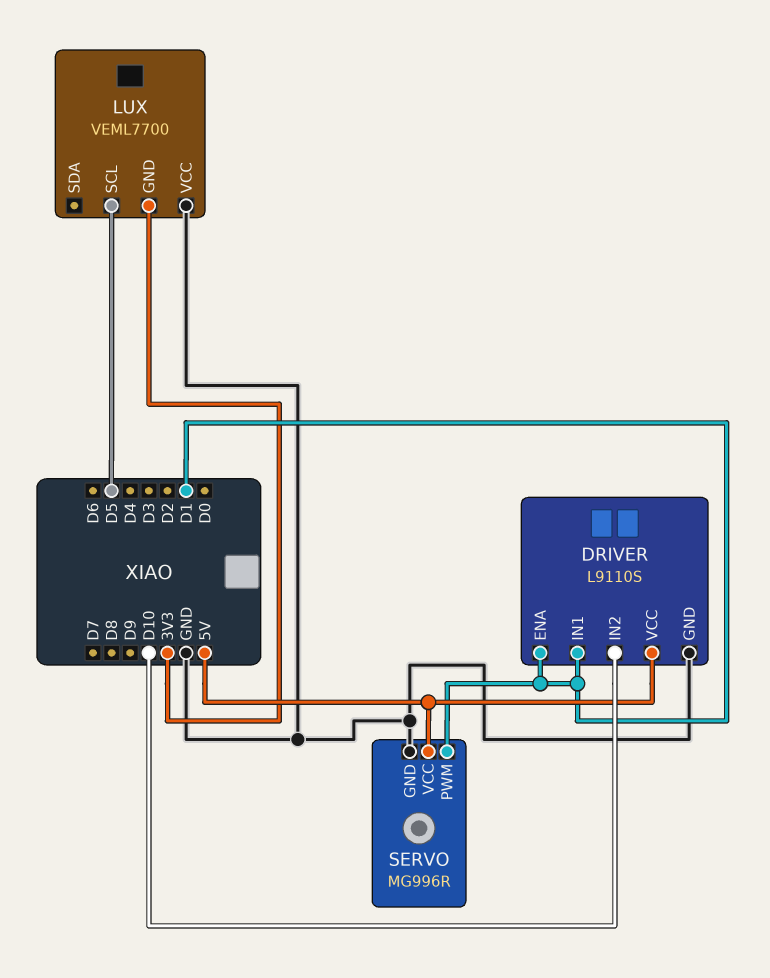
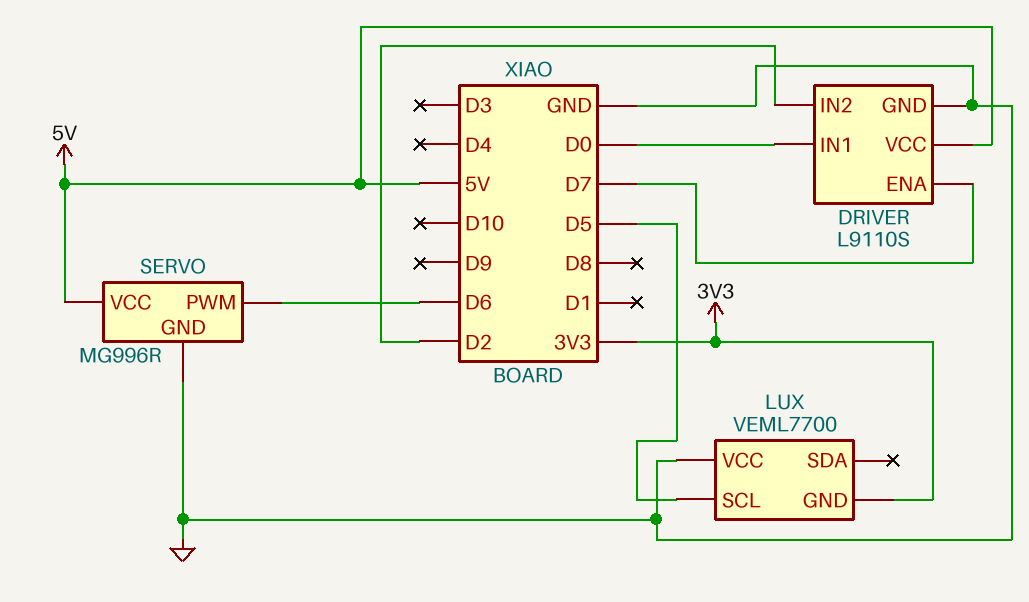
DRIVER pin ENA: D1 -> D7
DRIVER pin IN1: D1 -> D0
DRIVER pin IN2: D10 -> D2
SERVO pin PWM: D1 -> D6

